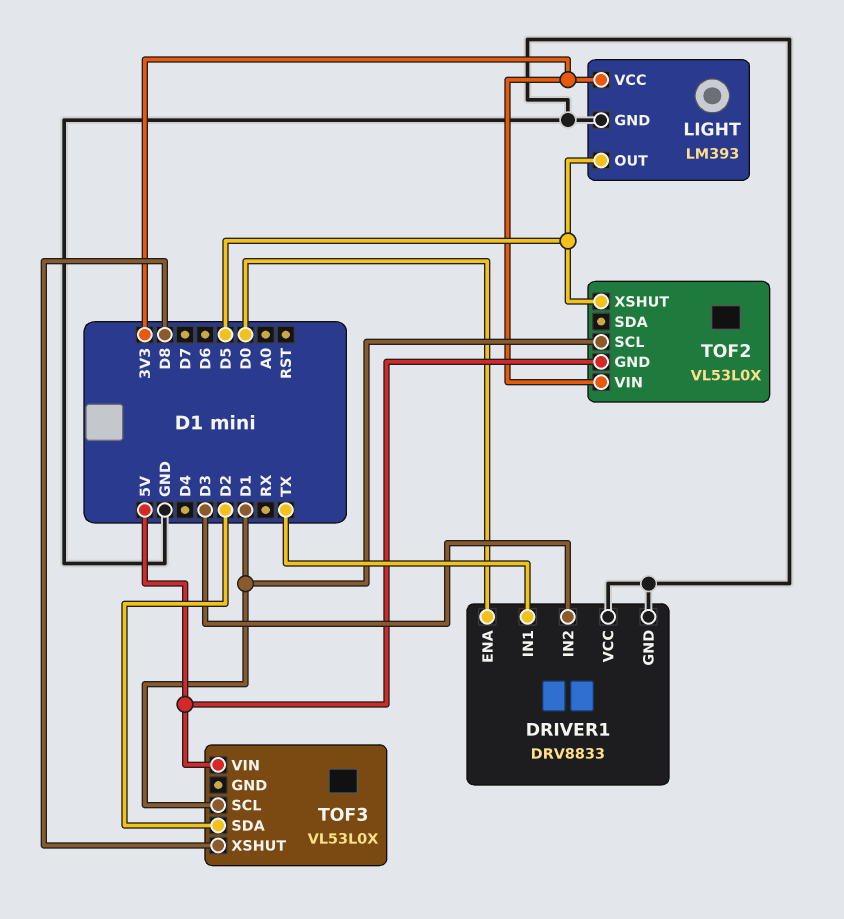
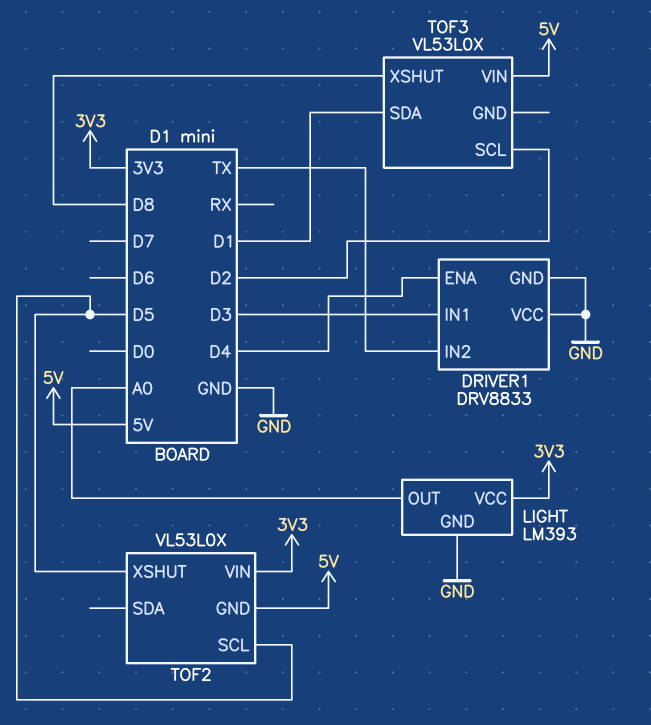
DRIVER1 pin ENA: D0 -> D4
DRIVER1 pin IN1: TX -> D3
DRIVER1 pin IN2: D3 -> TX
LIGHT pin OUT: D5 -> A0
TOF2 pin SCL: D1 -> D5
TOF3 pin SCL: D1 -> D2
TOF3 pin SDA: D2 -> D1

